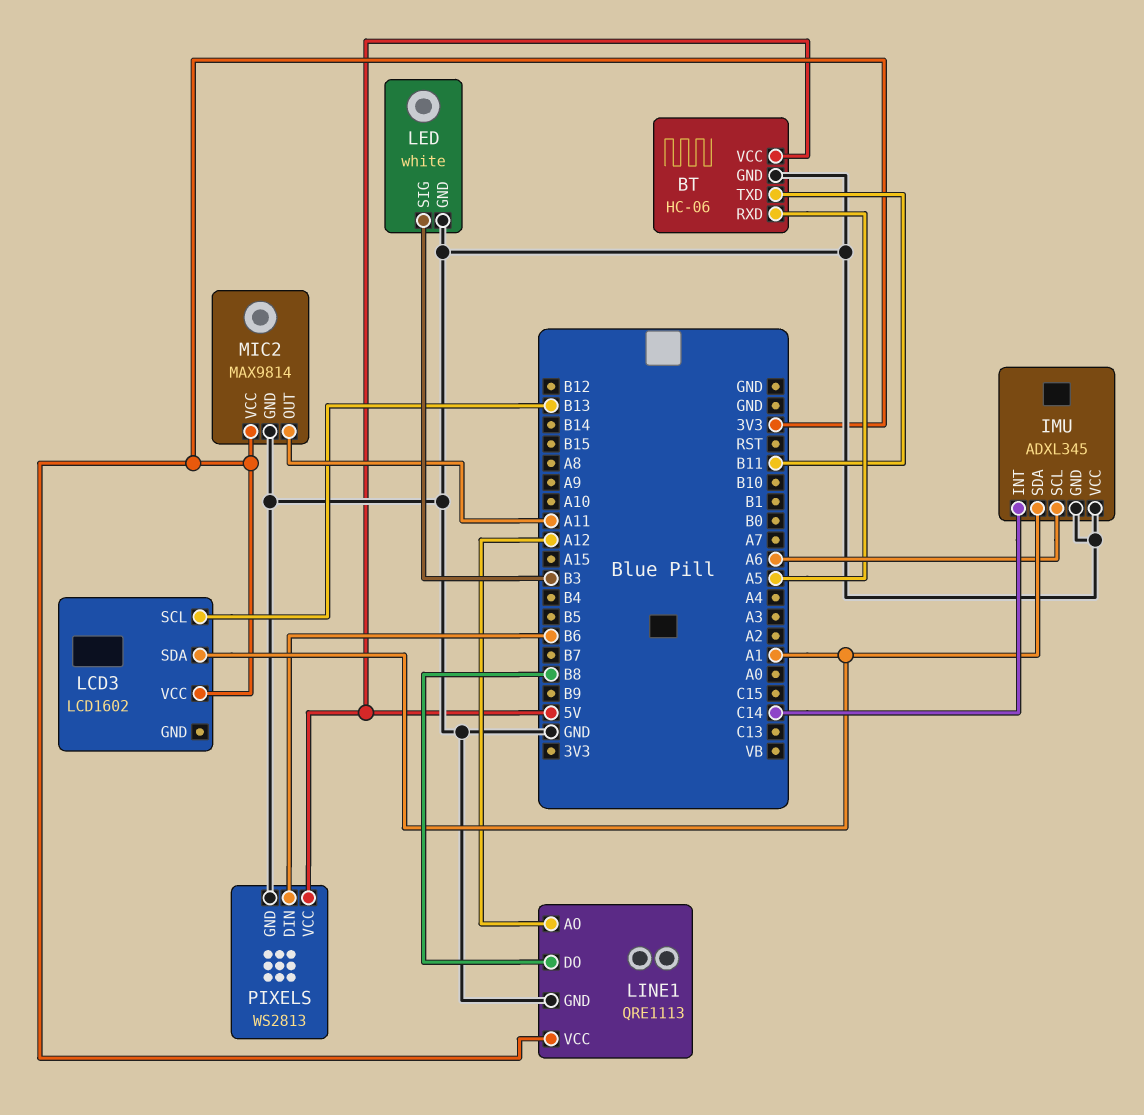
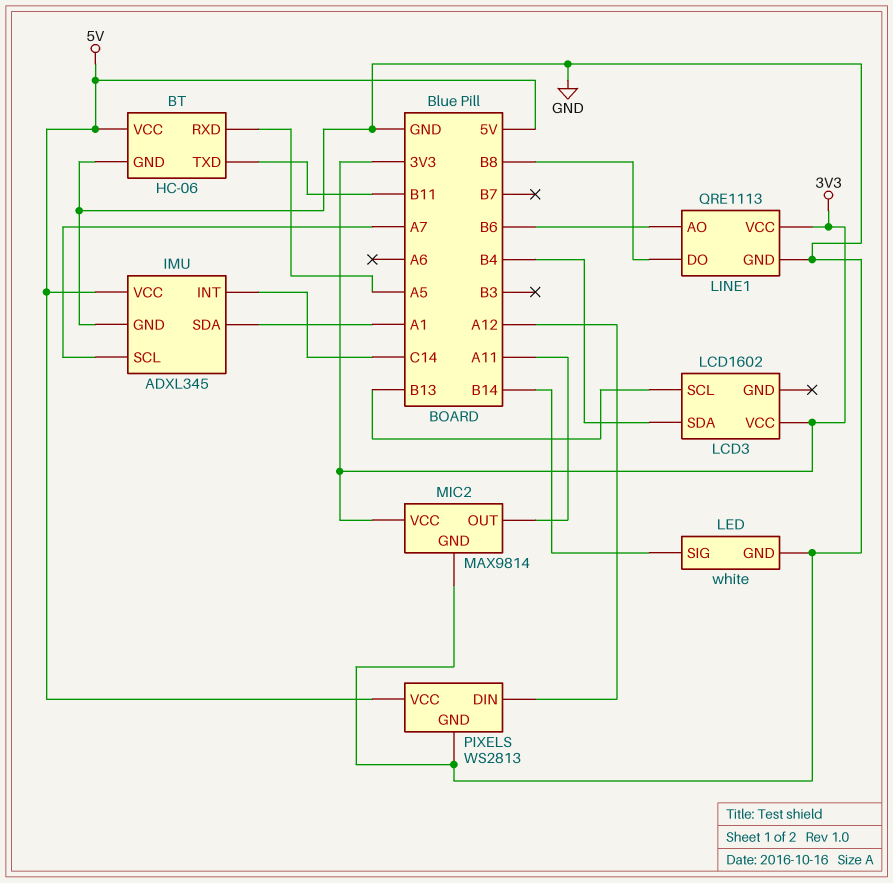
IMU pin SCL: A6 -> A7
IMU pin VCC: GND -> 5V
LCD3 pin SDA: A1 -> B4
LED pin SIG: B3 -> B14
LINE1 pin AO: A12 -> B6
PIXELS pin DIN: B6 -> A12

